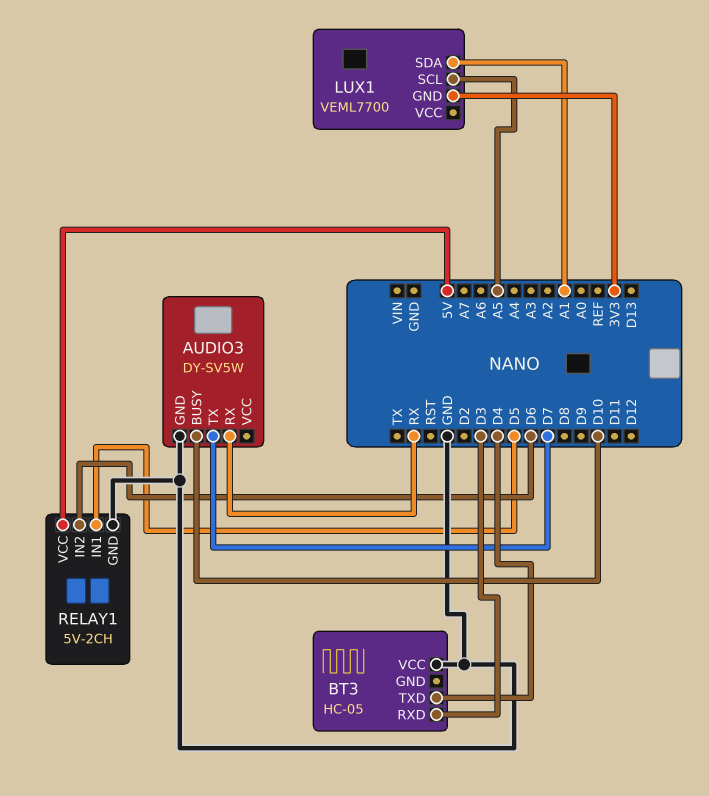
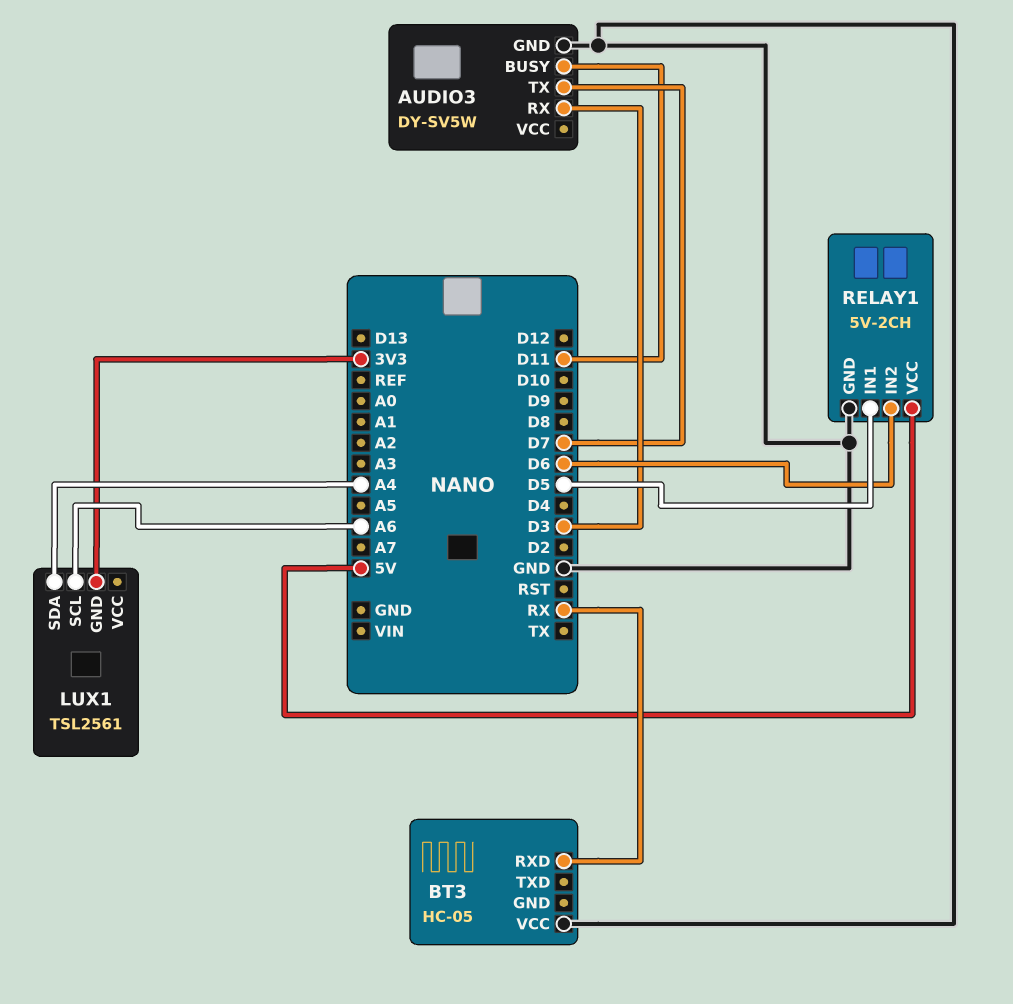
AUDIO3 pin BUSY: D10 -> D11
AUDIO3 pin RX: RX -> D3
BT3 pin RXD: D3 -> RX
BT3 pin TXD: D4 -> none
LUX1: VEML7700 -> TSL2561
LUX1 pin SCL: A5 -> A6
LUX1 pin SDA: A1 -> A4

